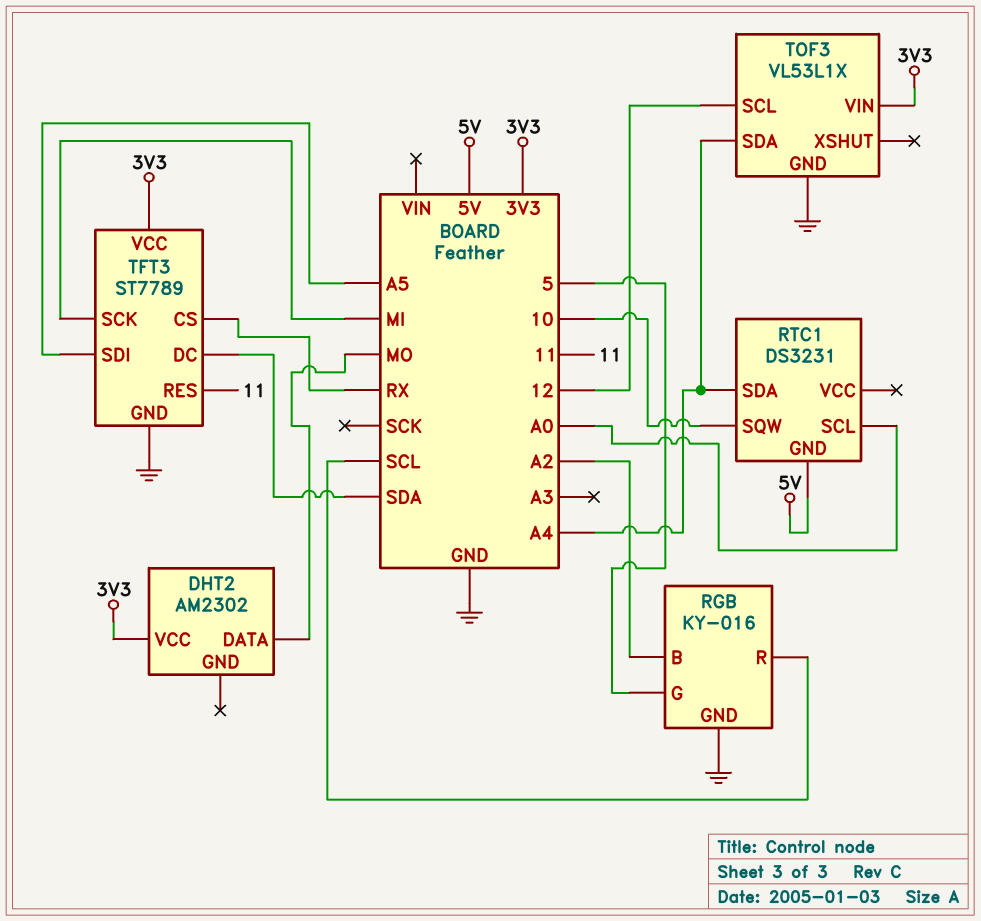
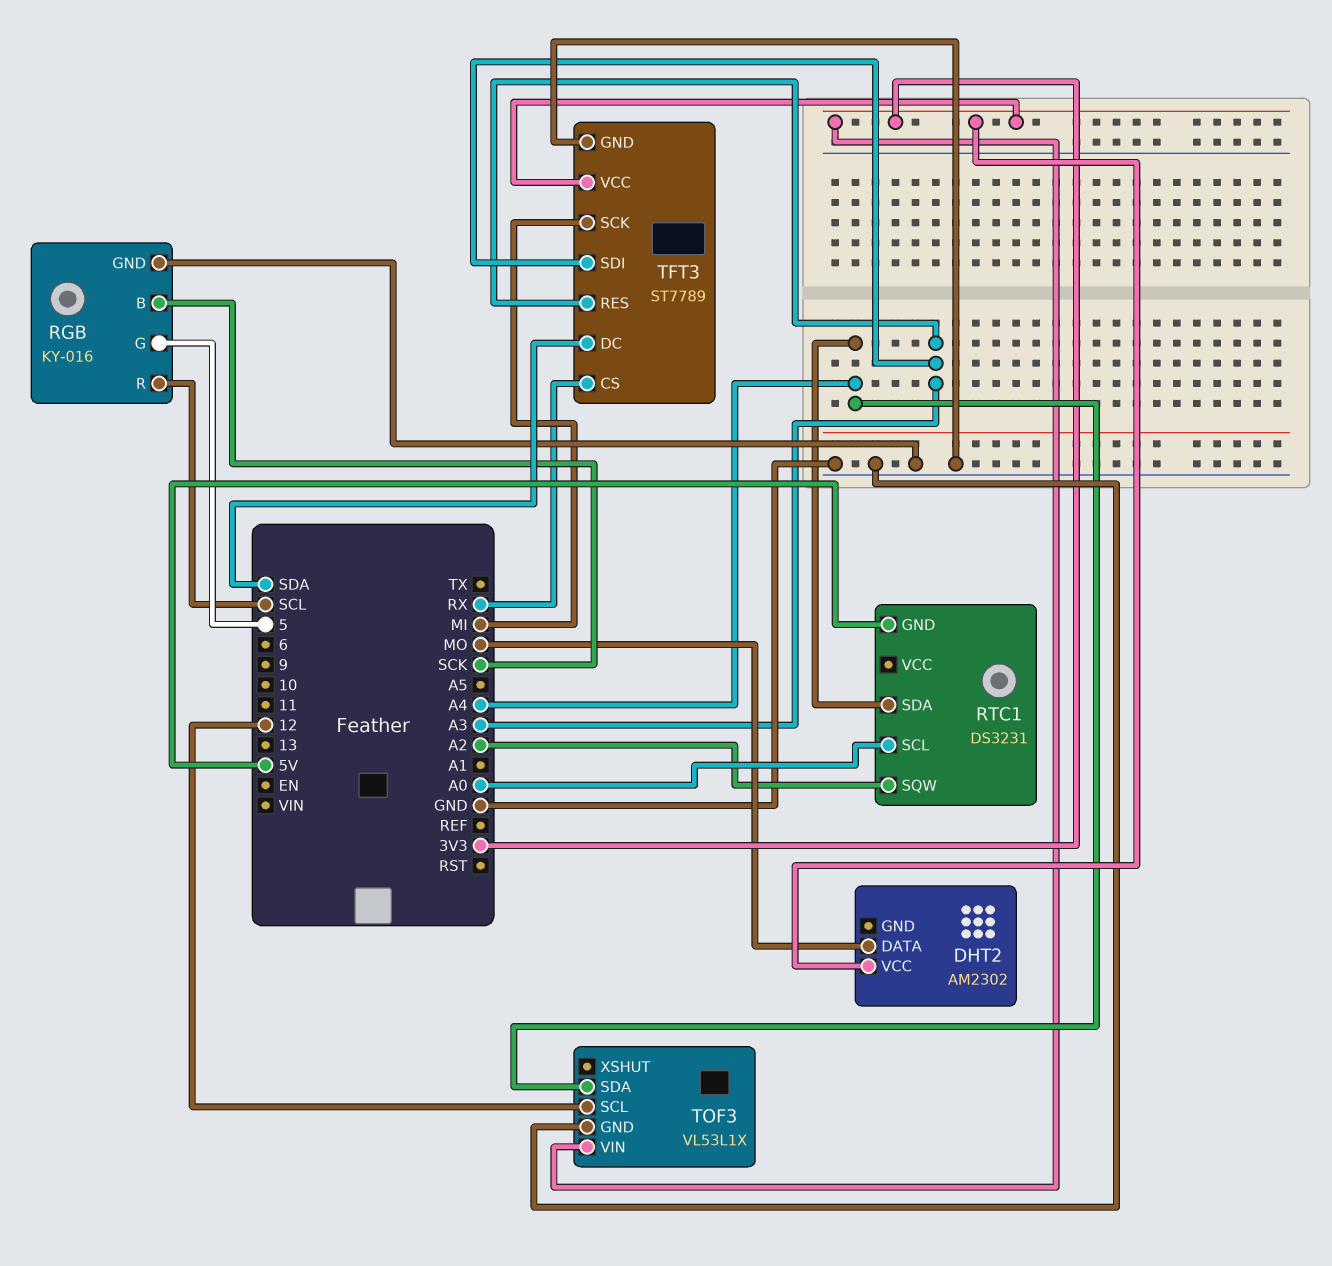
RGB pin B: A2 -> SCK
RTC1 pin SQW: 10 -> A2
TFT3 pin RES: 11 -> A3
TFT3 pin SDI: A5 -> A3

